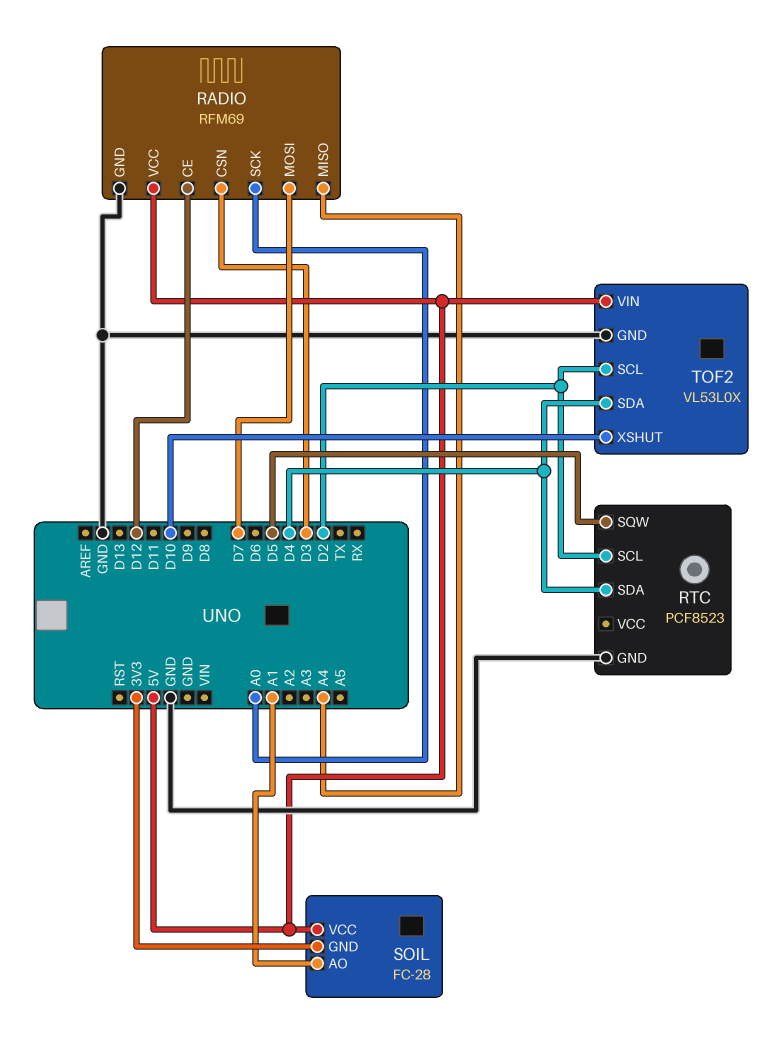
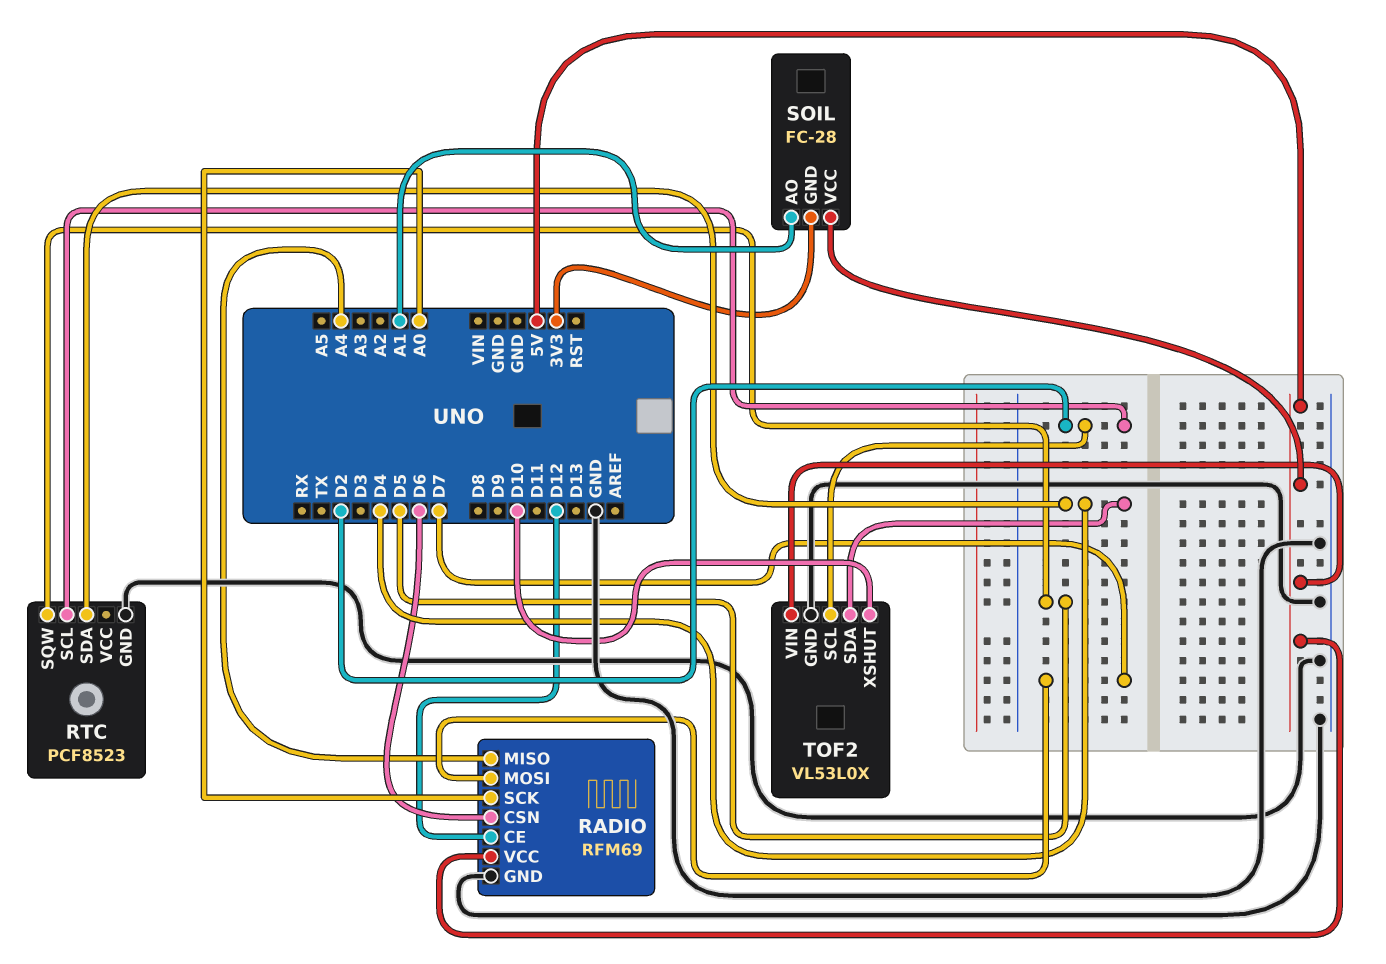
RADIO pin CSN: D3 -> D6

